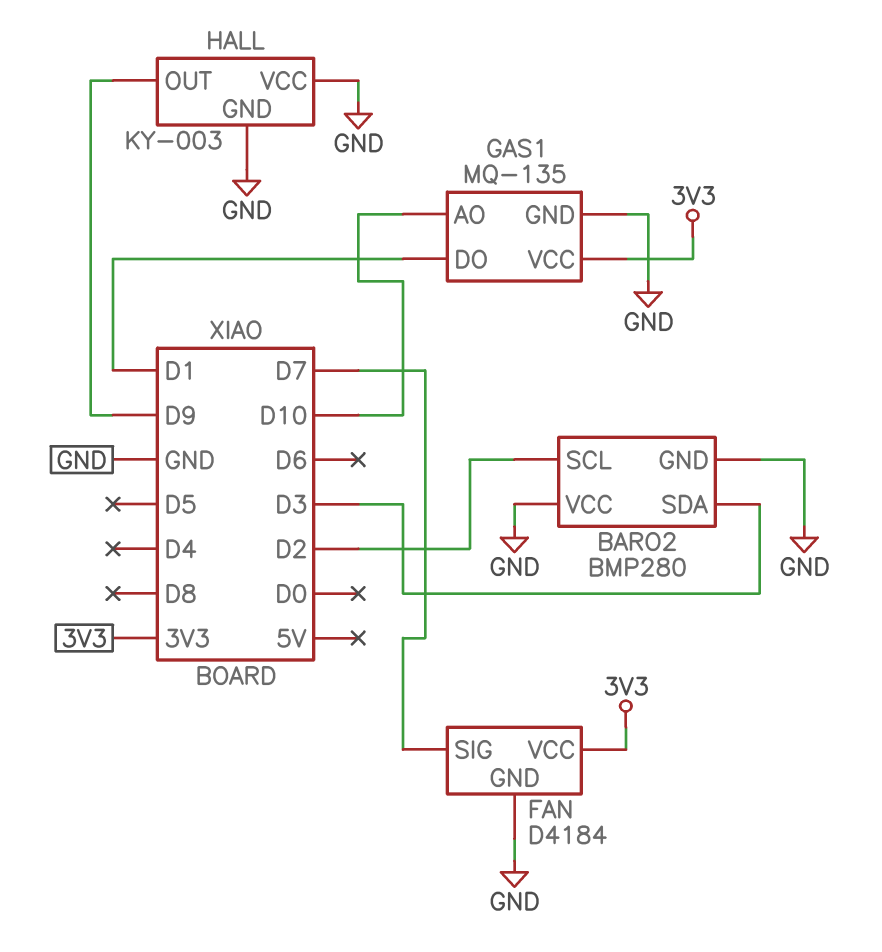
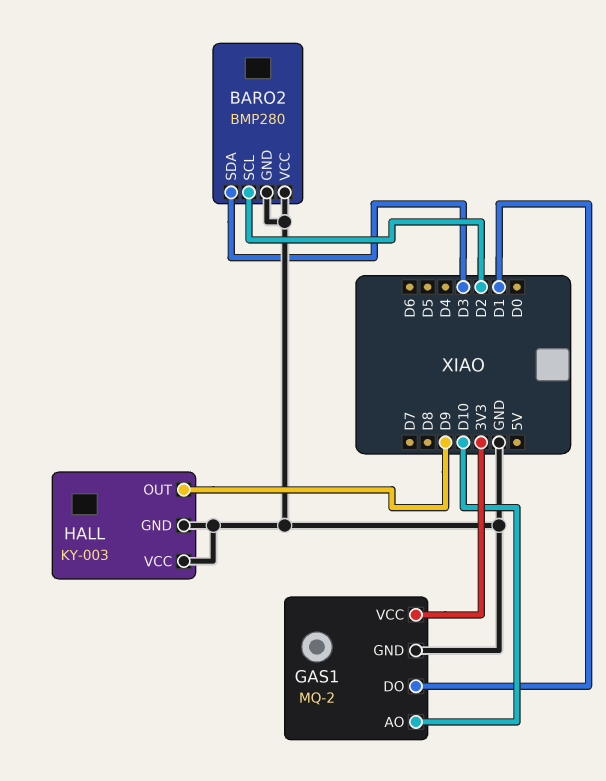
FAN: D4184 -> none
FAN pin GND: GND -> none
FAN pin SIG: D7 -> none
FAN pin VCC: 3V3 -> none
GAS1: MQ-135 -> MQ-2

